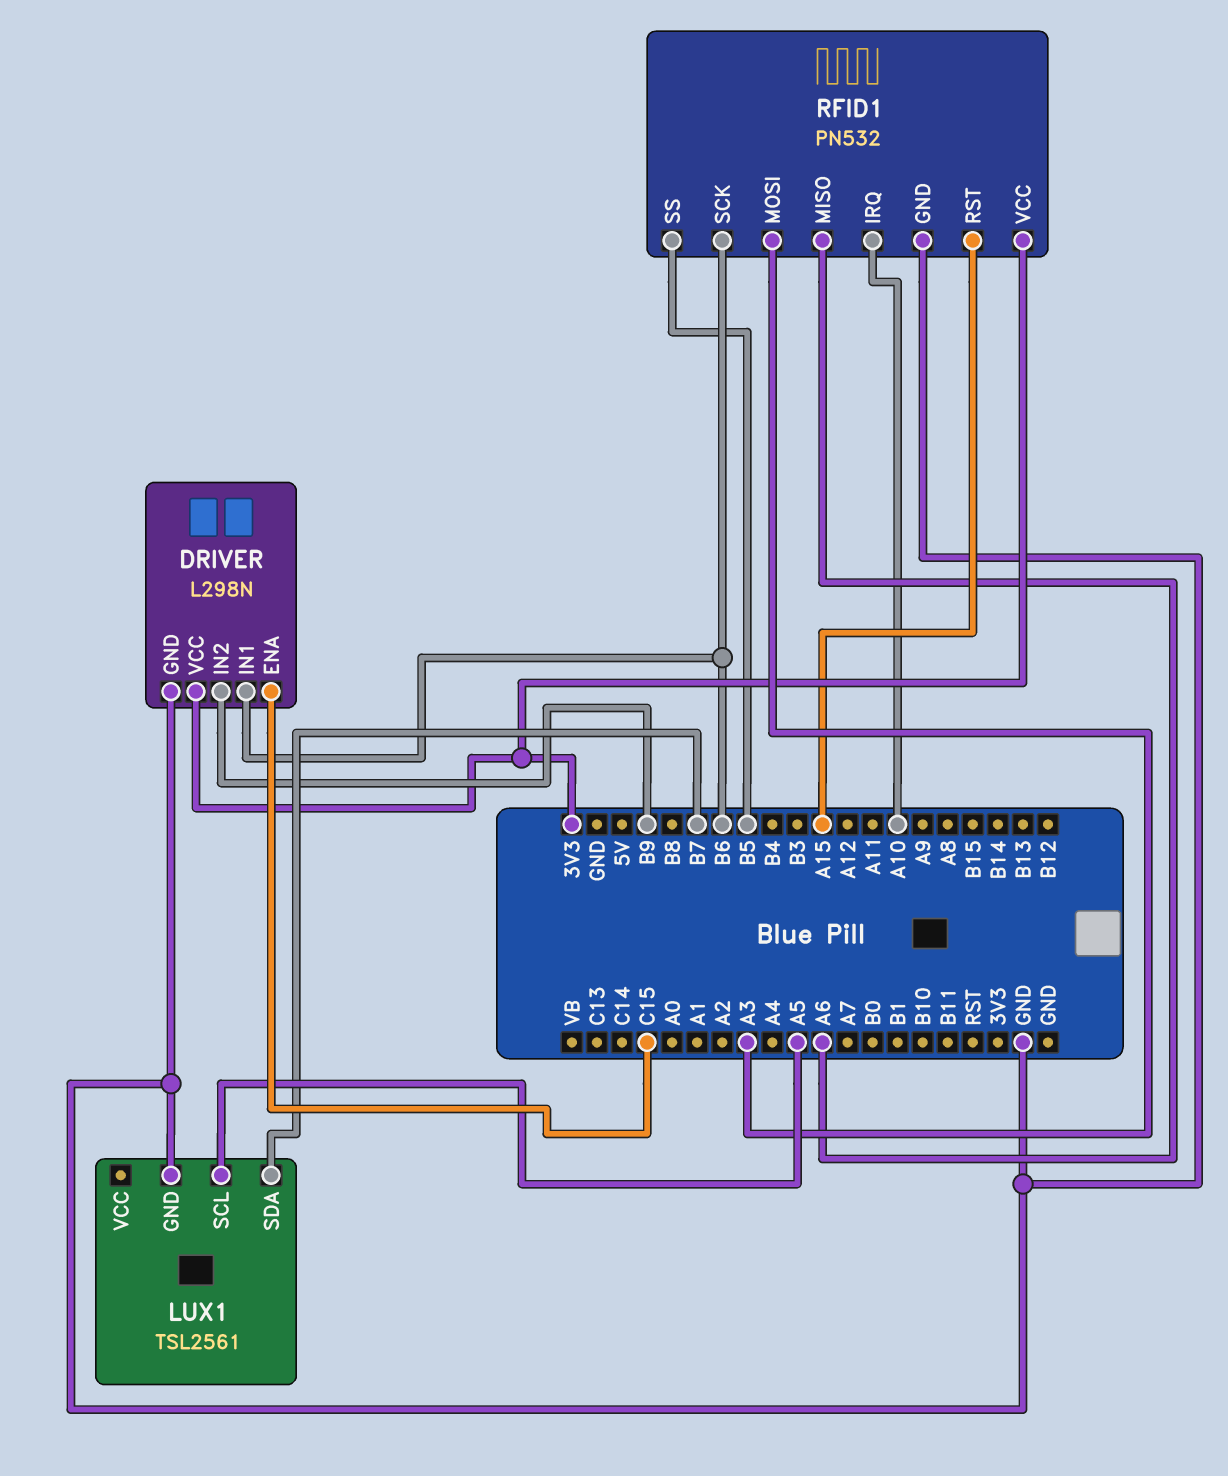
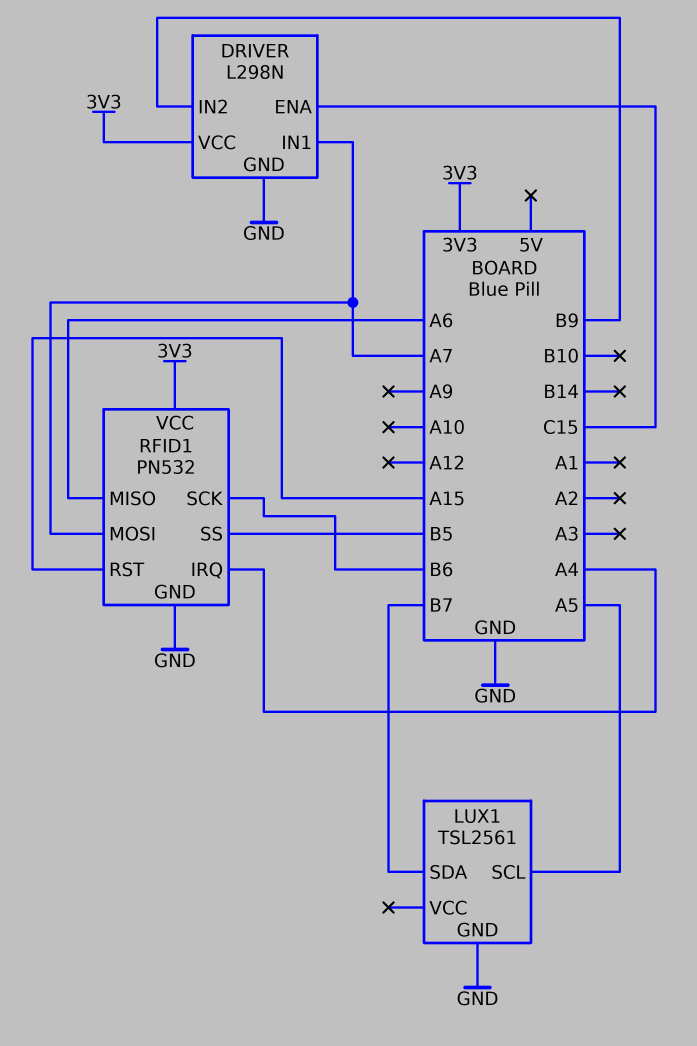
DRIVER pin IN1: B6 -> A7
RFID1 pin IRQ: A10 -> A4
RFID1 pin MOSI: A3 -> A7

